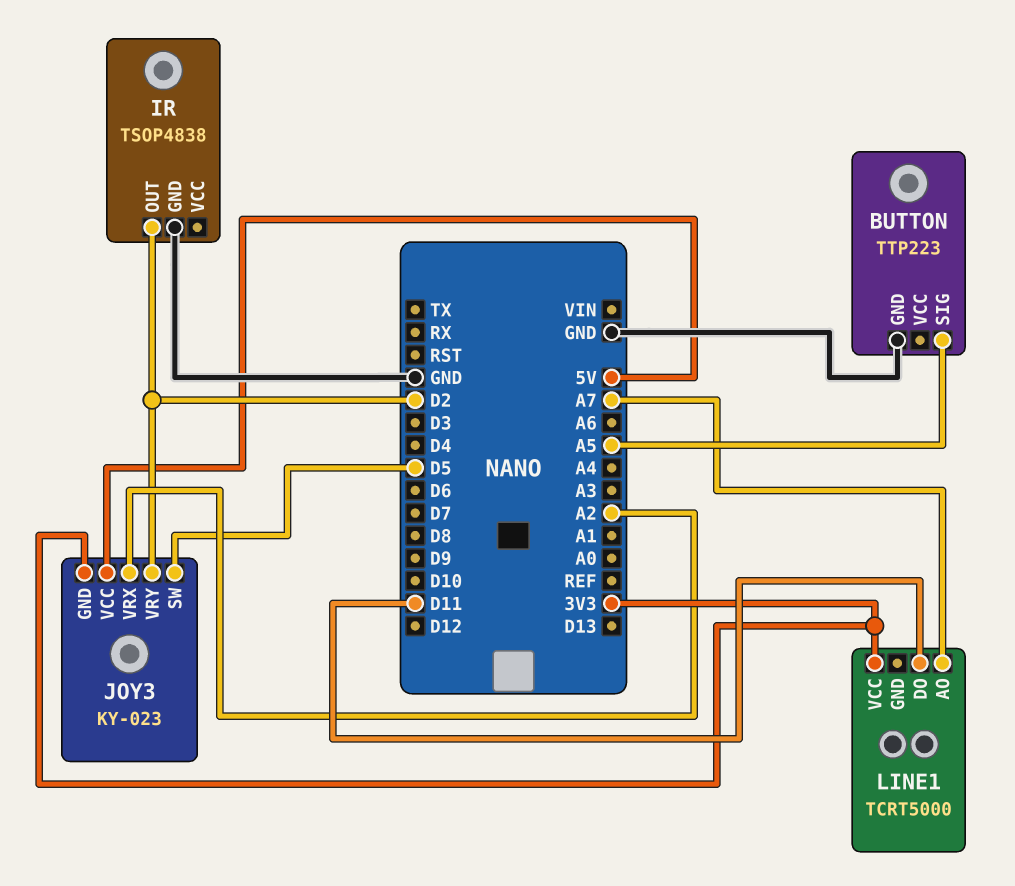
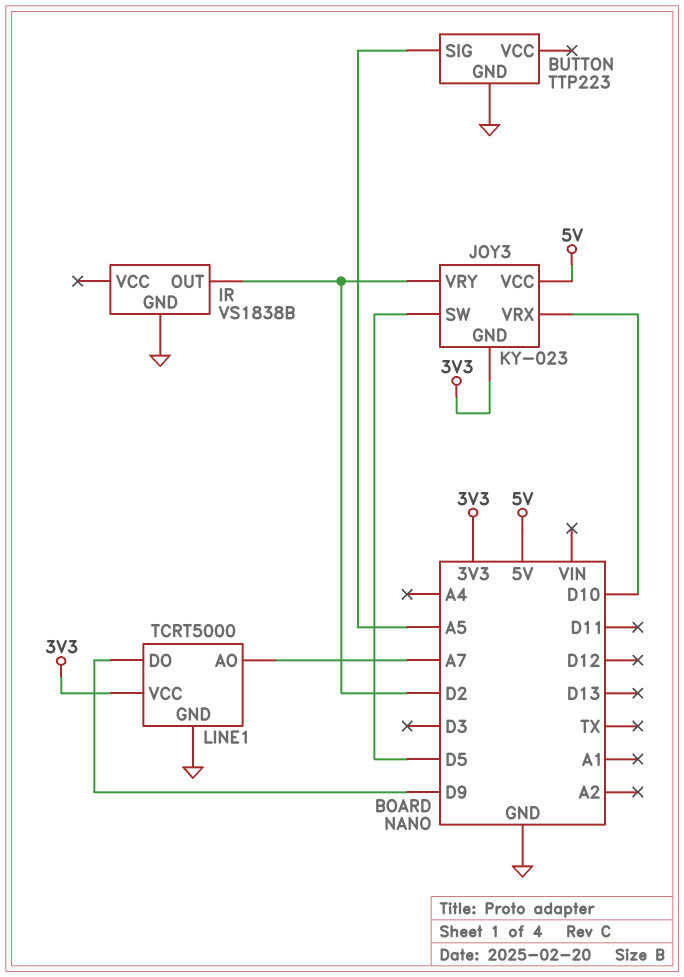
IR: TSOP4838 -> VS1838B
JOY3 pin VRX: A2 -> D10
LINE1 pin DO: D11 -> D9
LINE1 pin GND: none -> GND

